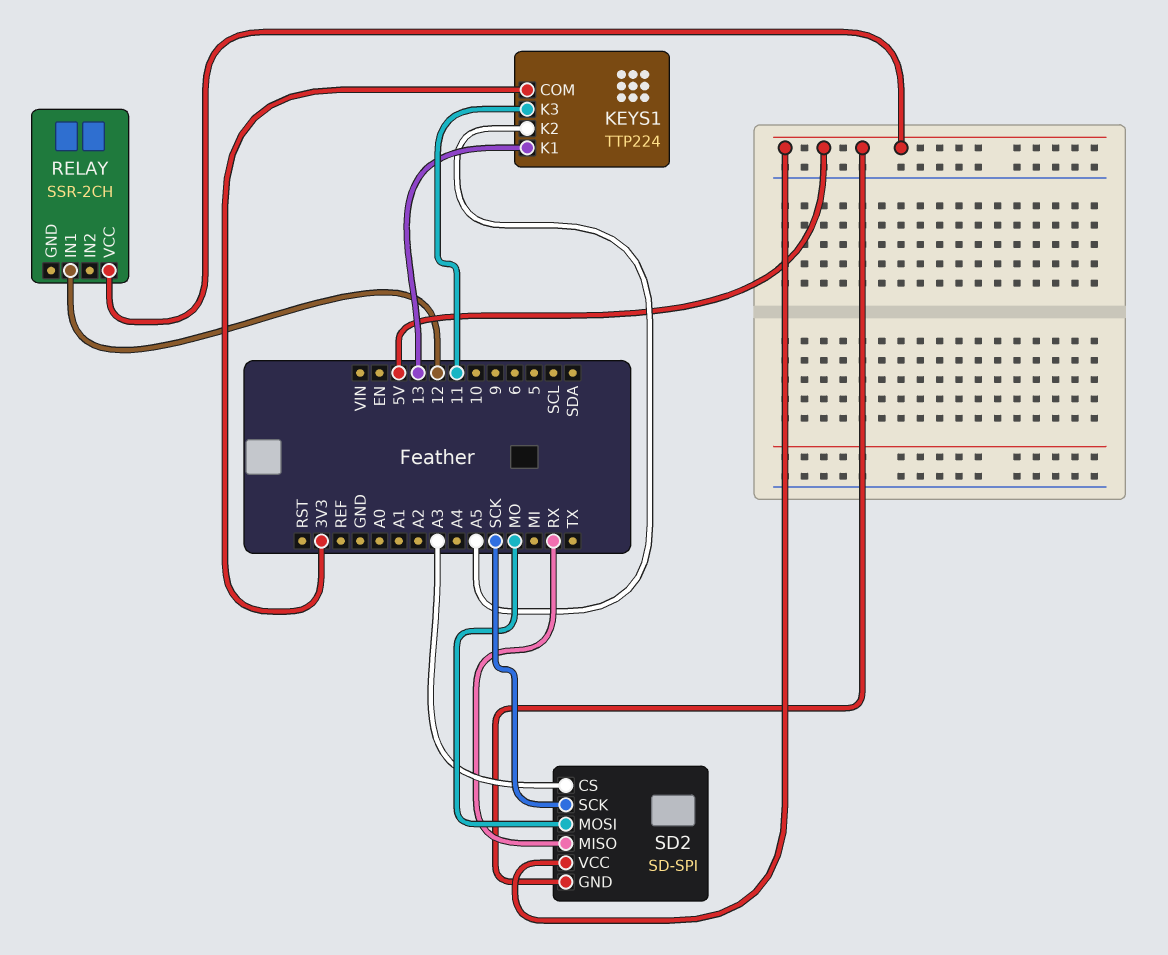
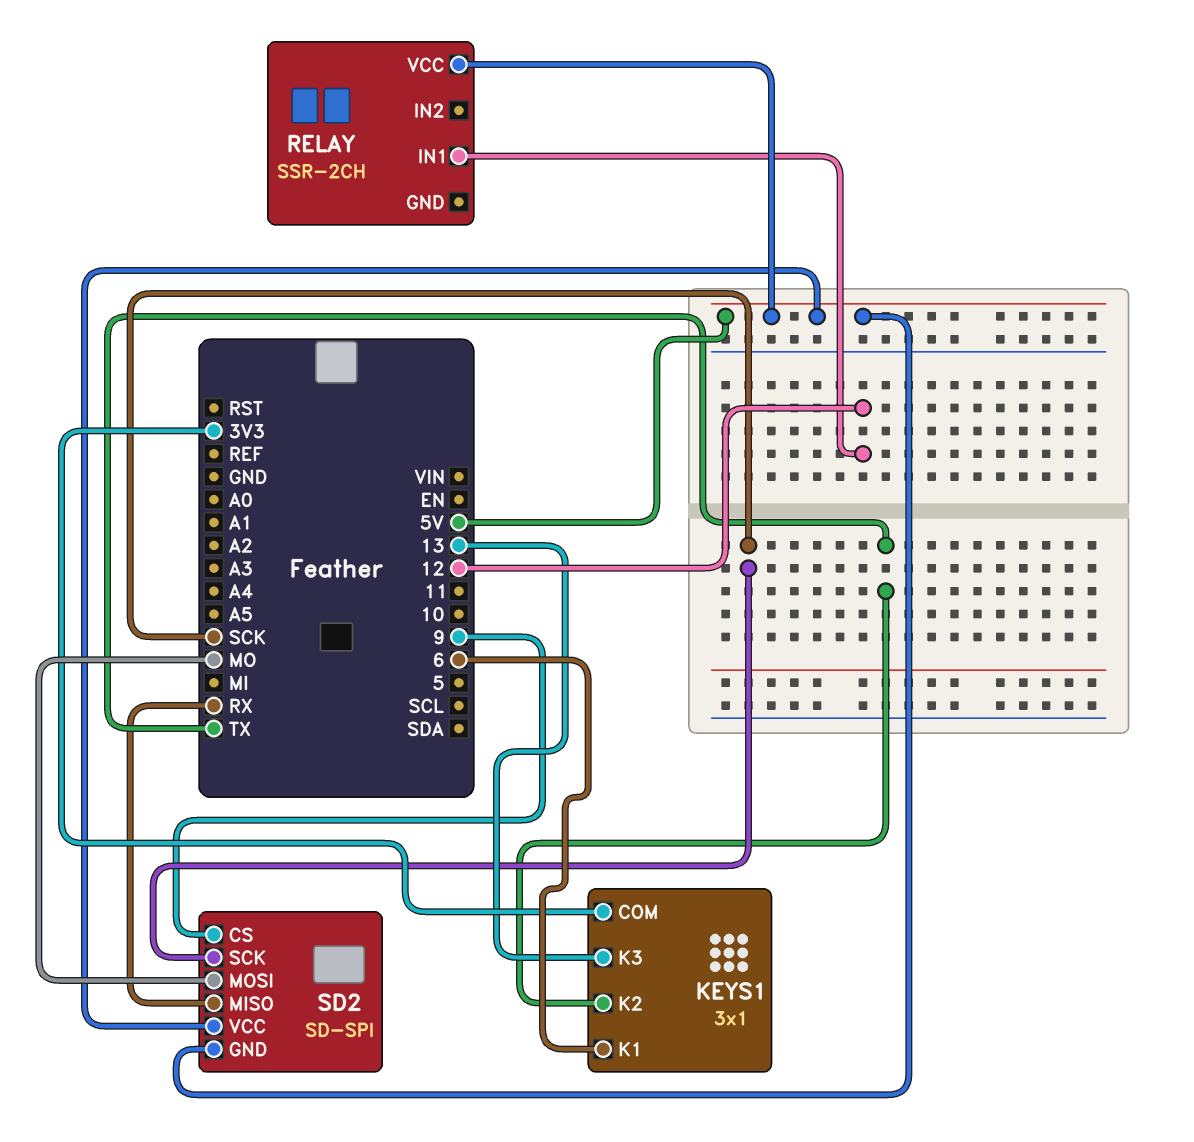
KEYS1: TTP224 -> 3x1
KEYS1 pin K1: 13 -> 6
KEYS1 pin K2: A5 -> TX
KEYS1 pin K3: 11 -> 13
SD2 pin CS: A3 -> 9

